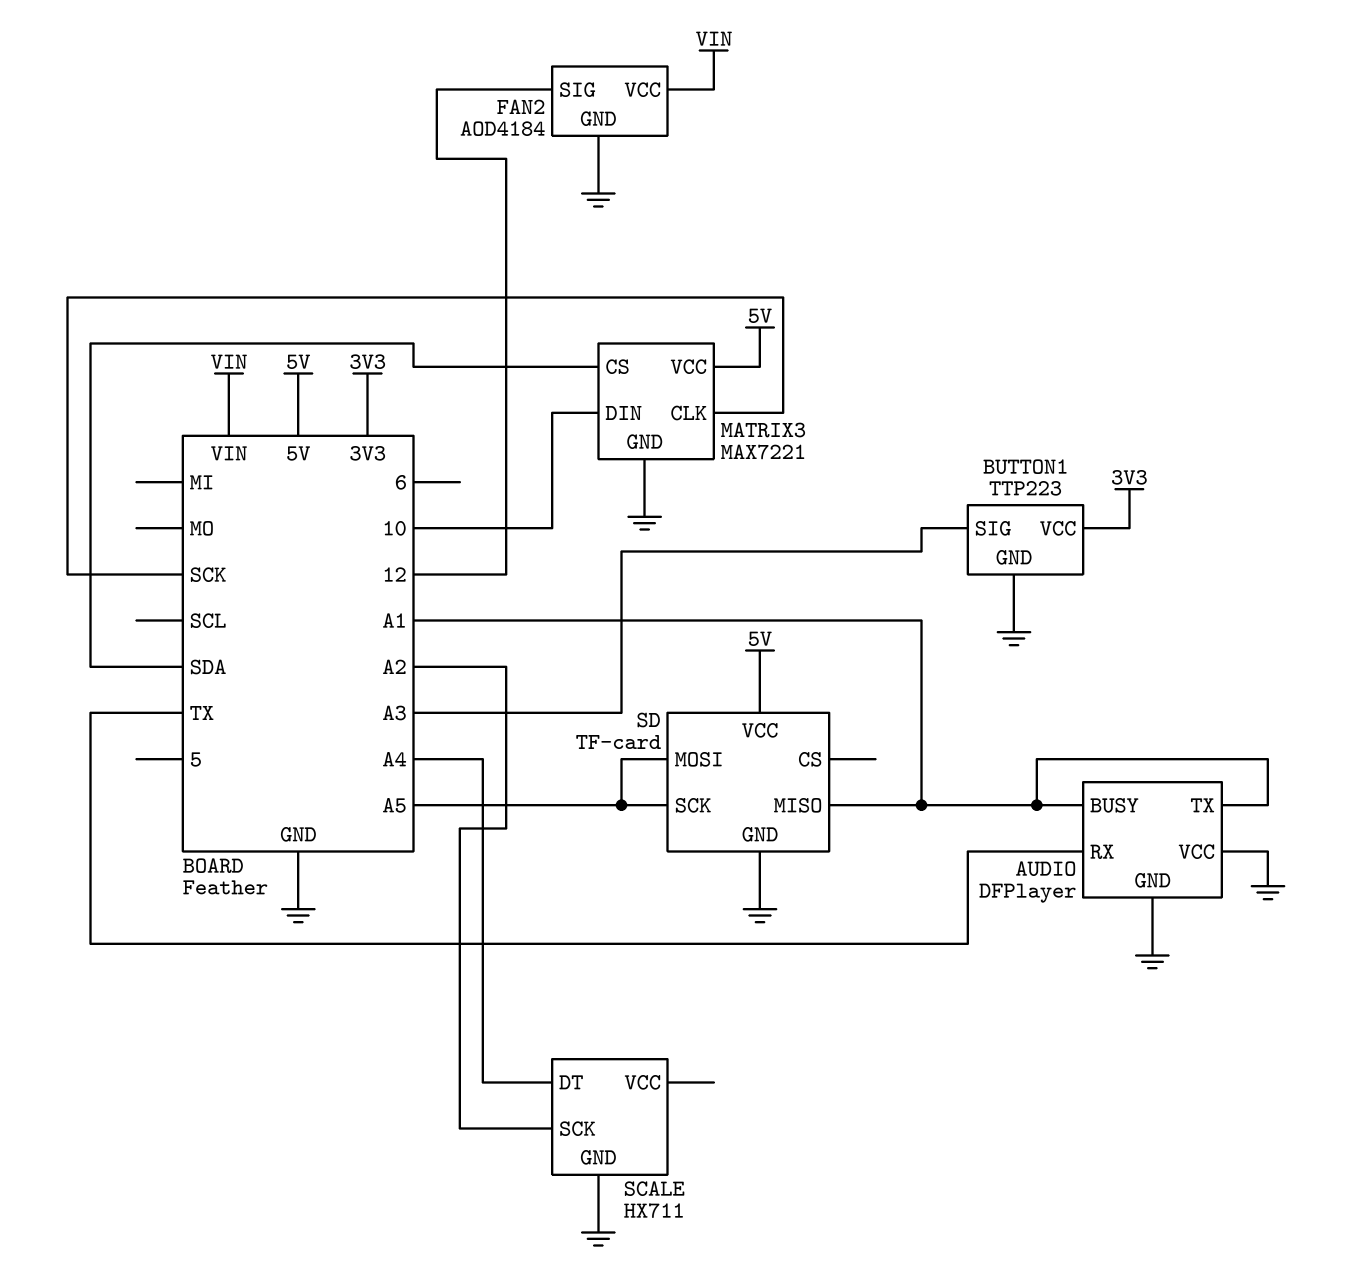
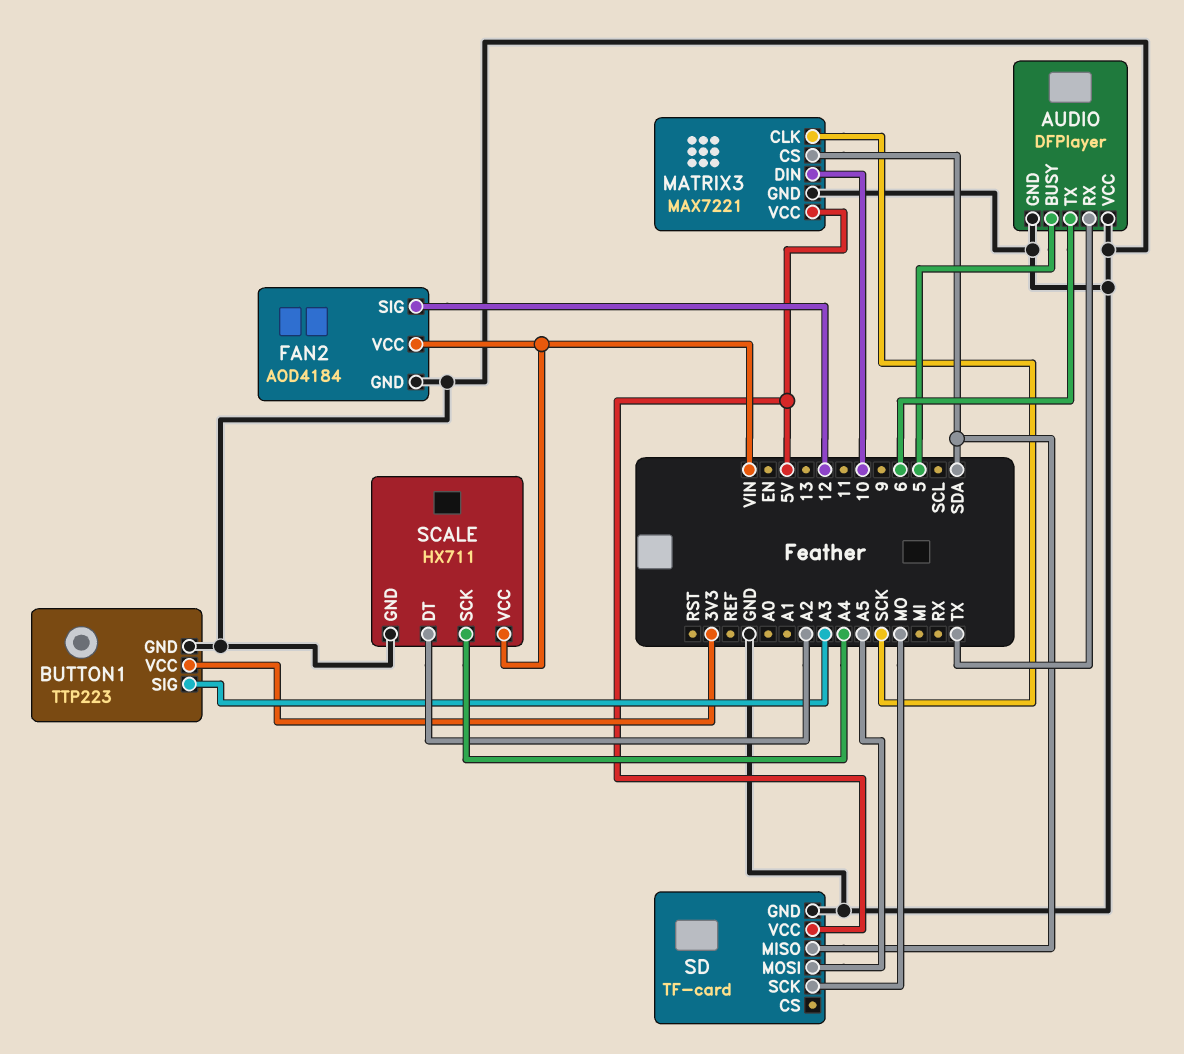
AUDIO pin BUSY: A1 -> 5
AUDIO pin TX: A1 -> 6
SCALE pin DT: A4 -> A2
SCALE pin SCK: A2 -> A4
SCALE pin VCC: none -> VIN
SD pin MISO: A1 -> SDA
SD pin SCK: A5 -> MO

